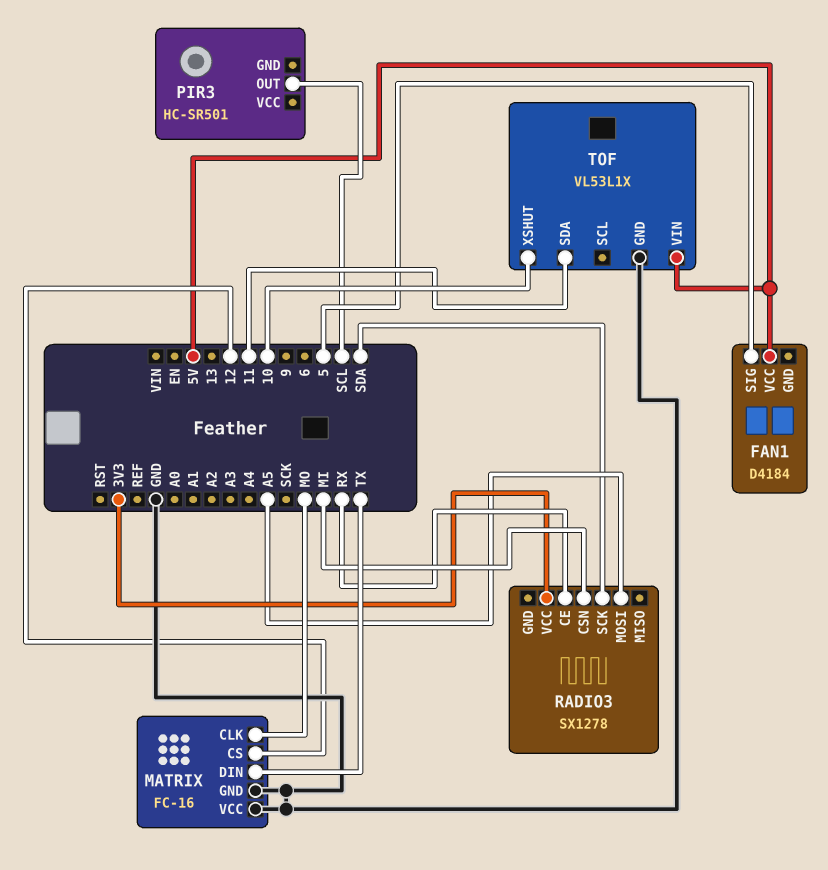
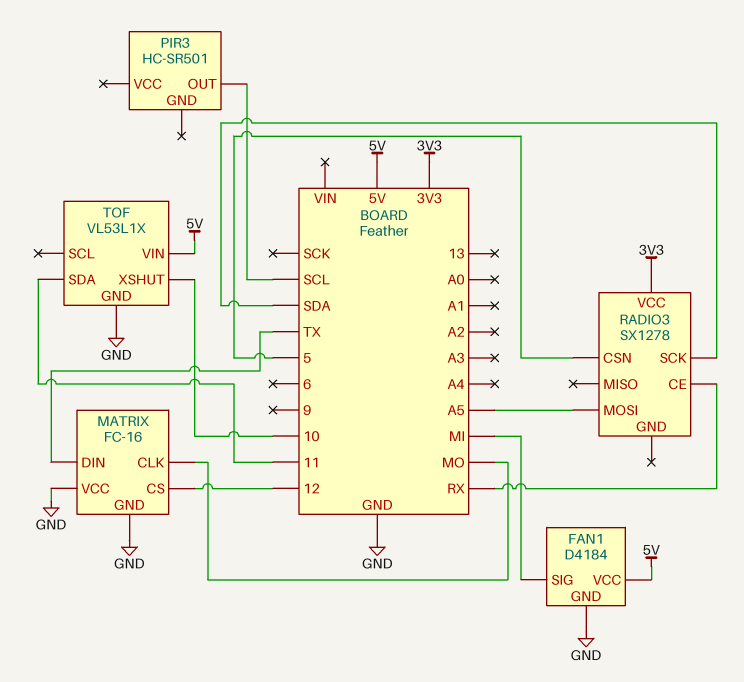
FAN1 pin GND: none -> GND
FAN1 pin SIG: 5 -> MI
RADIO3 pin CSN: MI -> 5

